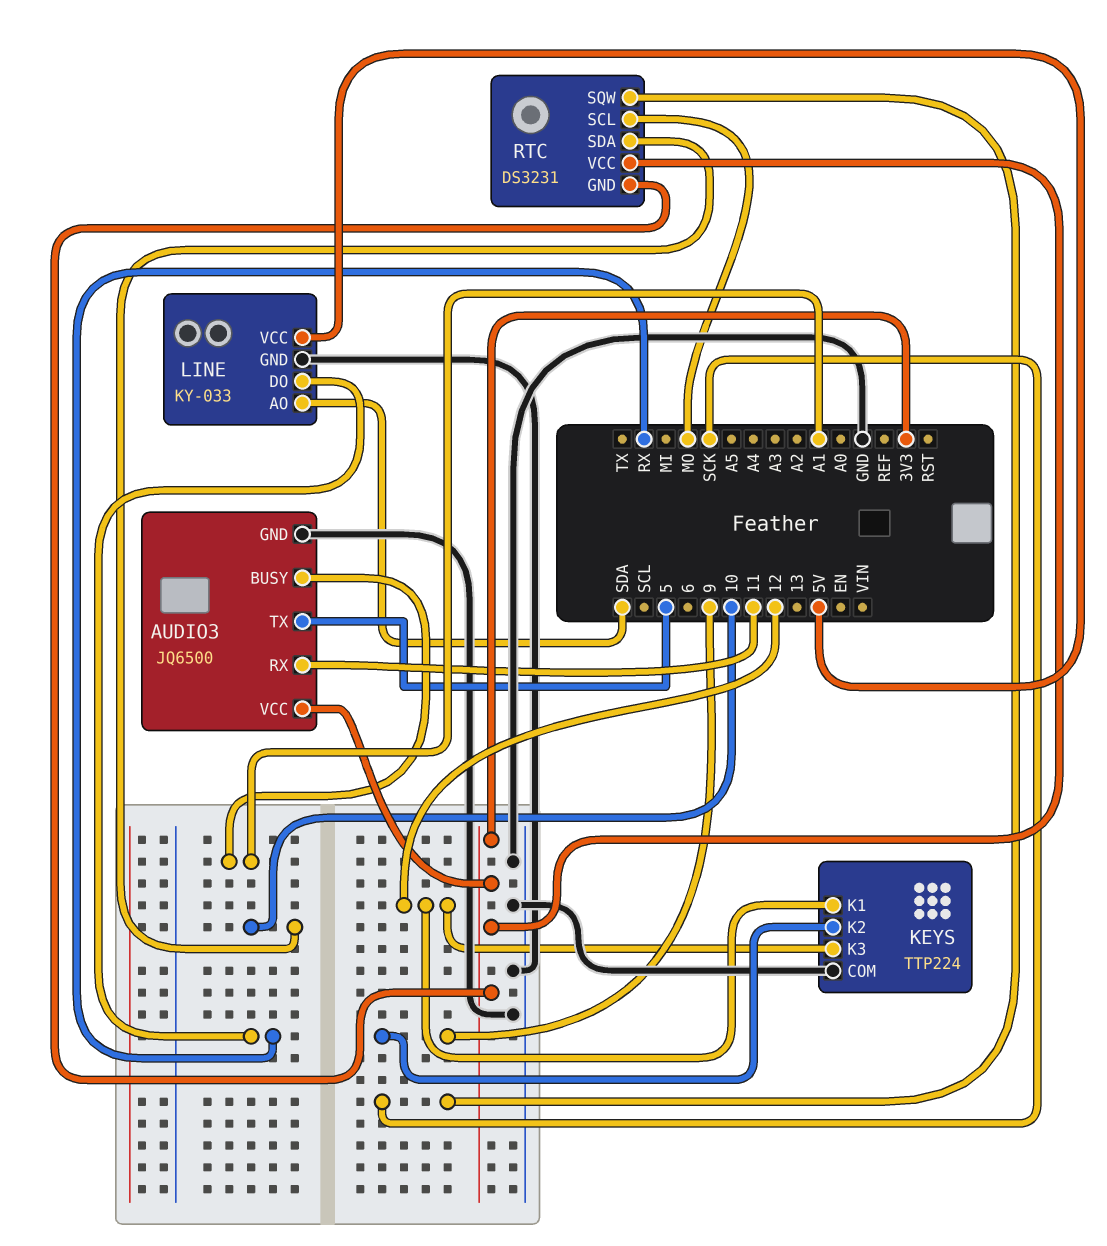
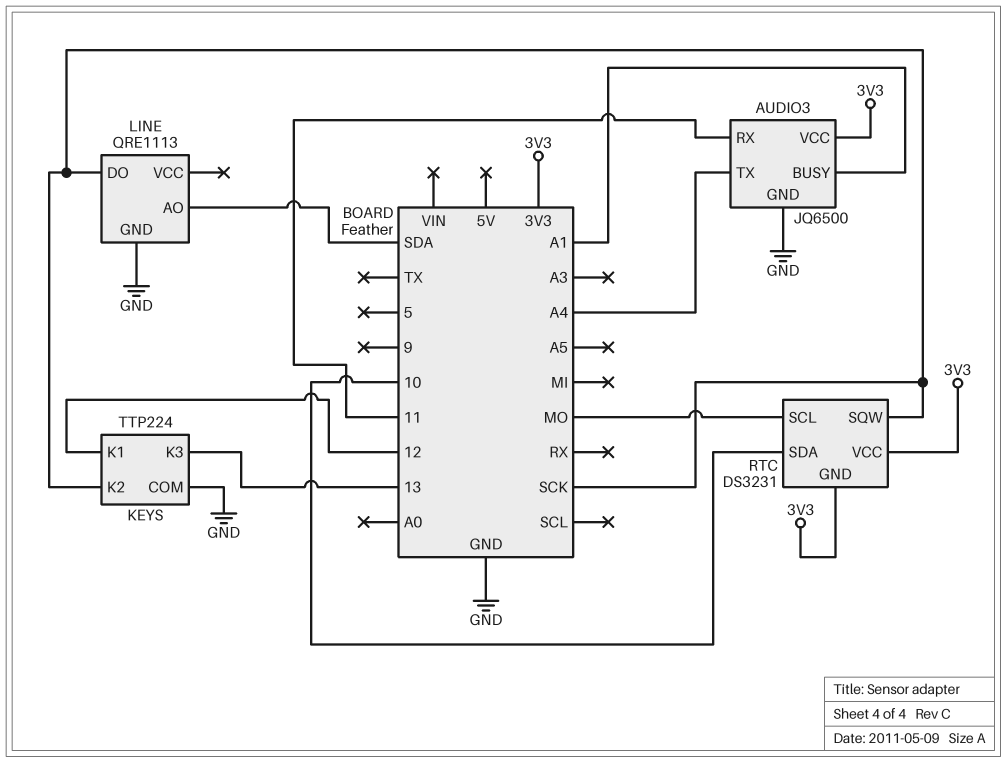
AUDIO3 pin TX: 5 -> A4
KEYS pin K2: 9 -> SCK
KEYS pin K3: 12 -> 13
LINE: KY-033 -> QRE1113
LINE pin DO: RX -> SCK
LINE pin VCC: 5V -> none

